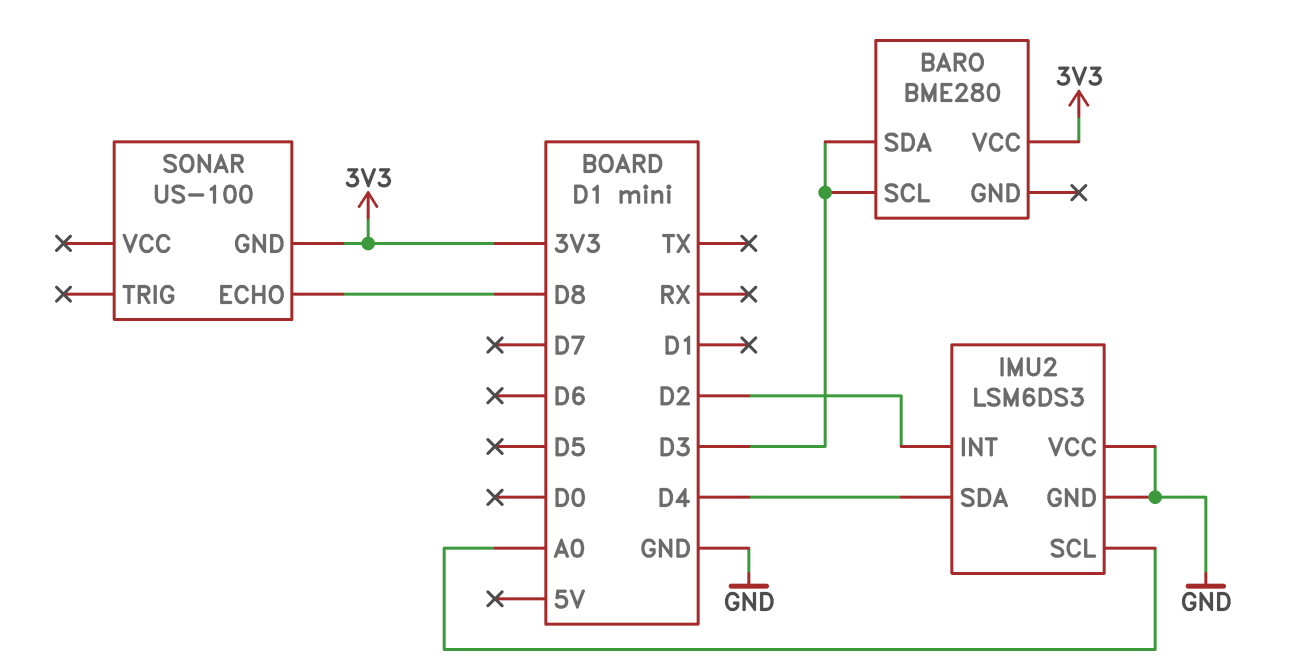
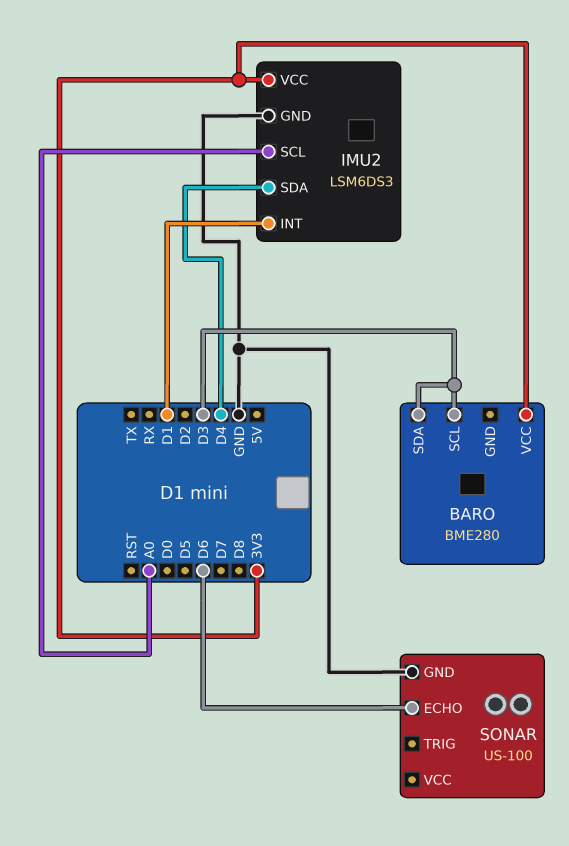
IMU2 pin INT: D2 -> D1
IMU2 pin VCC: GND -> 3V3
SONAR pin ECHO: D8 -> D6
SONAR pin GND: 3V3 -> GND

